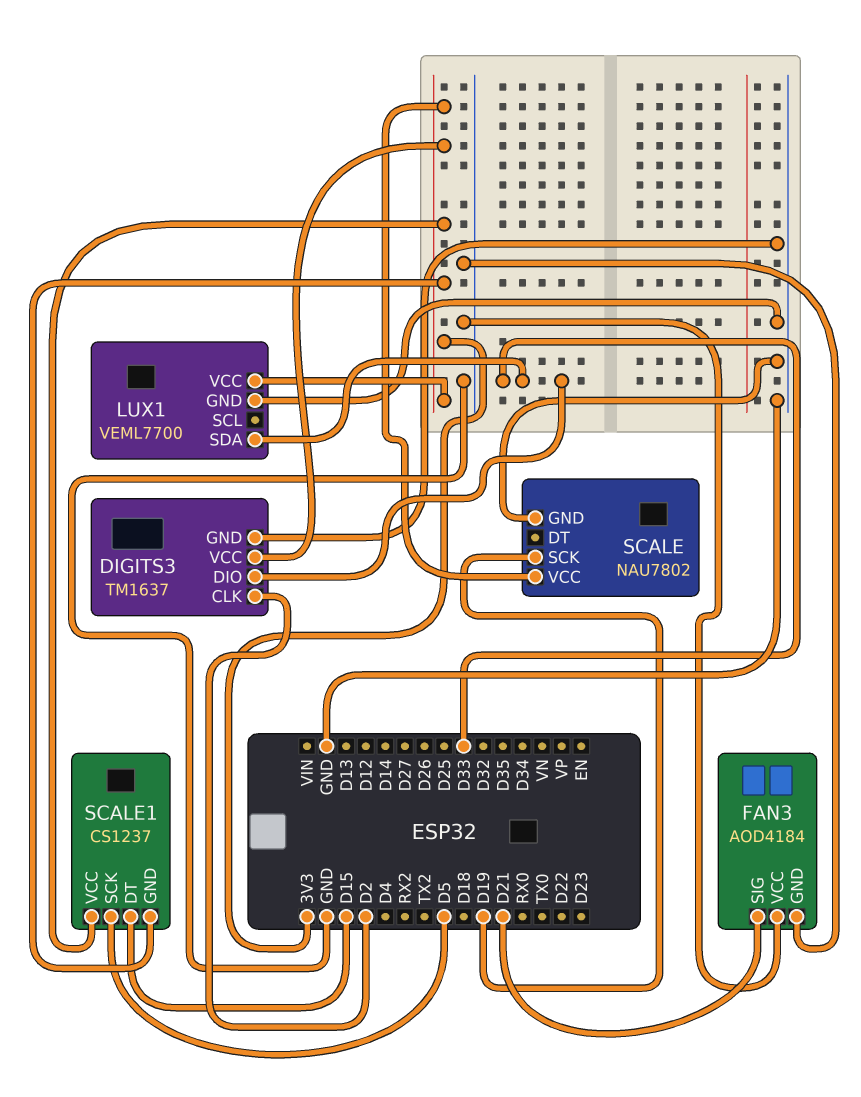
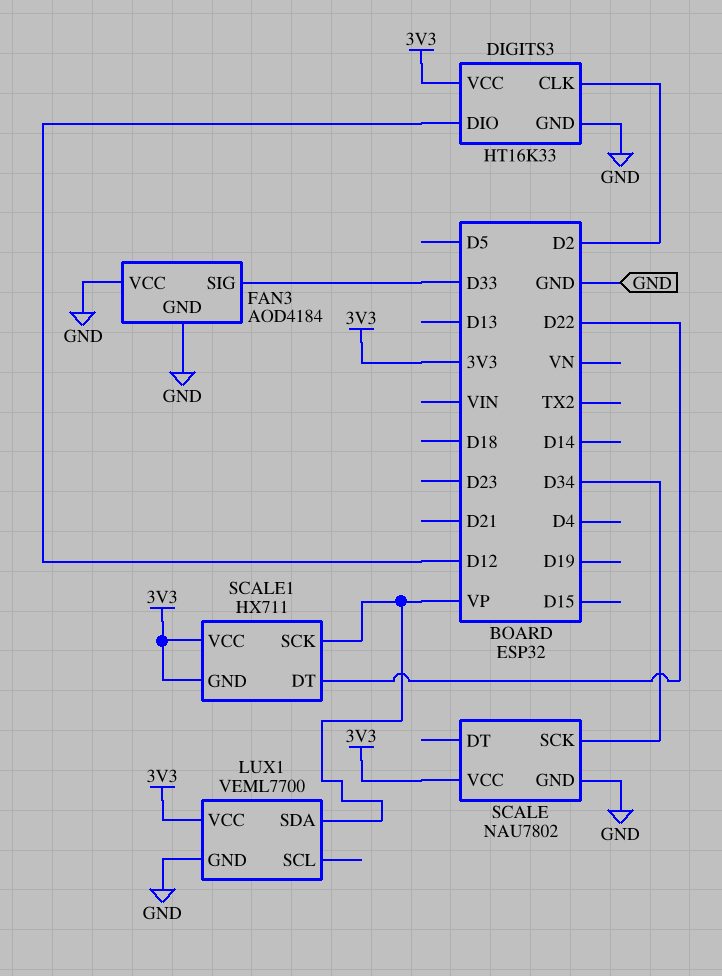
DIGITS3: TM1637 -> HT16K33
DIGITS3 pin DIO: D33 -> D12
FAN3 pin SIG: D21 -> D33
LUX1 pin SDA: D33 -> VP
SCALE pin SCK: D19 -> D34
SCALE1: CS1237 -> HX711
SCALE1 pin DT: D15 -> D22
SCALE1 pin SCK: D5 -> VP

